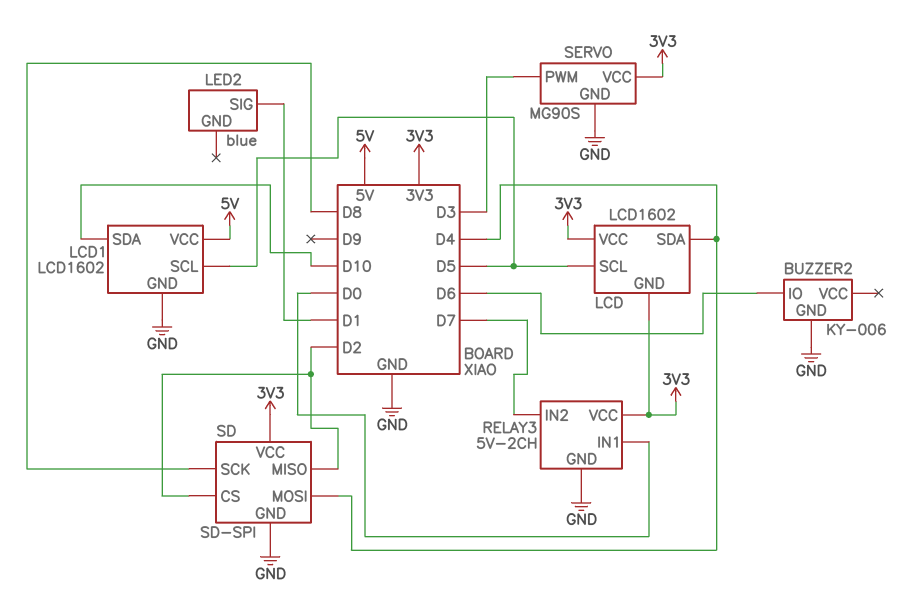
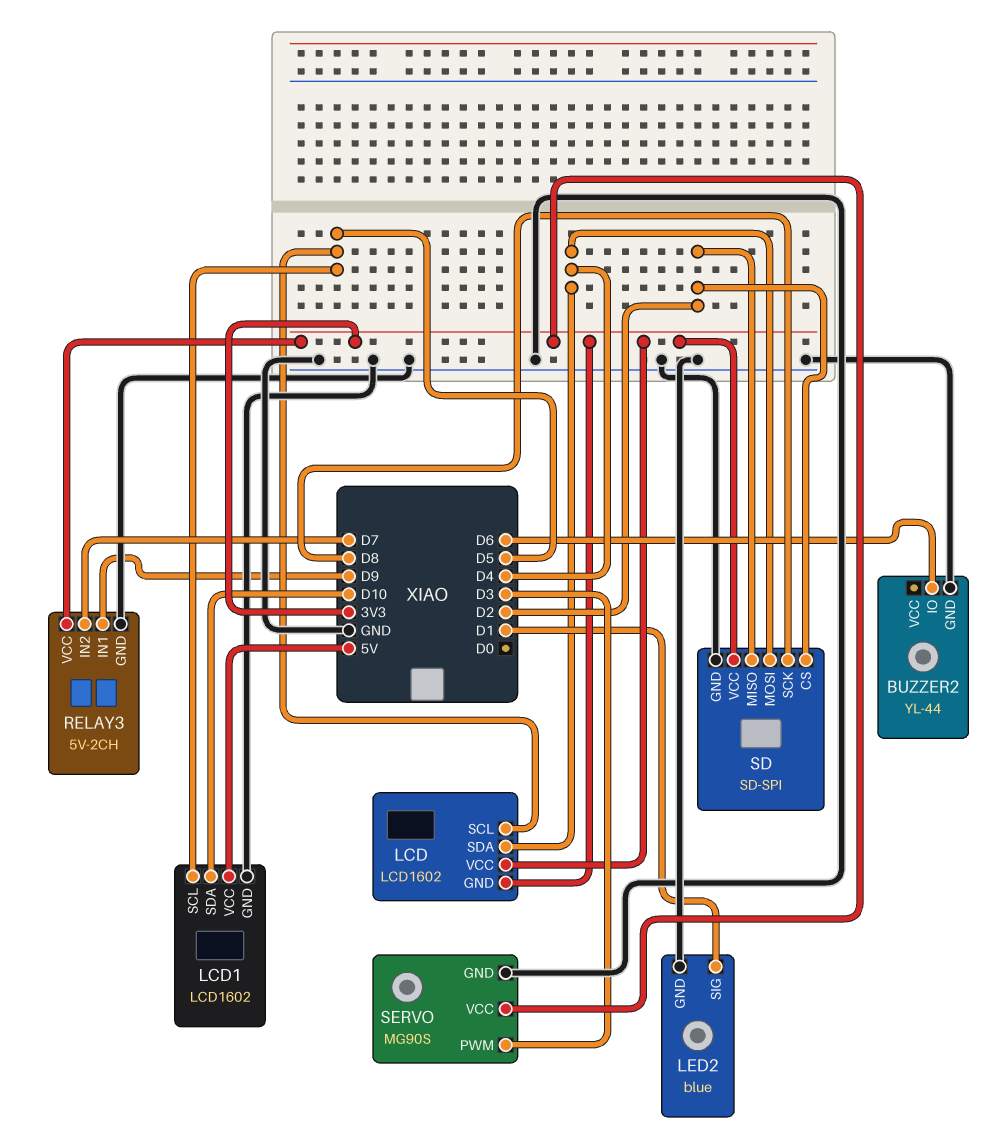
BUZZER2: KY-006 -> YL-44
LED2 pin GND: none -> GND
RELAY3 pin IN1: D0 -> D9

